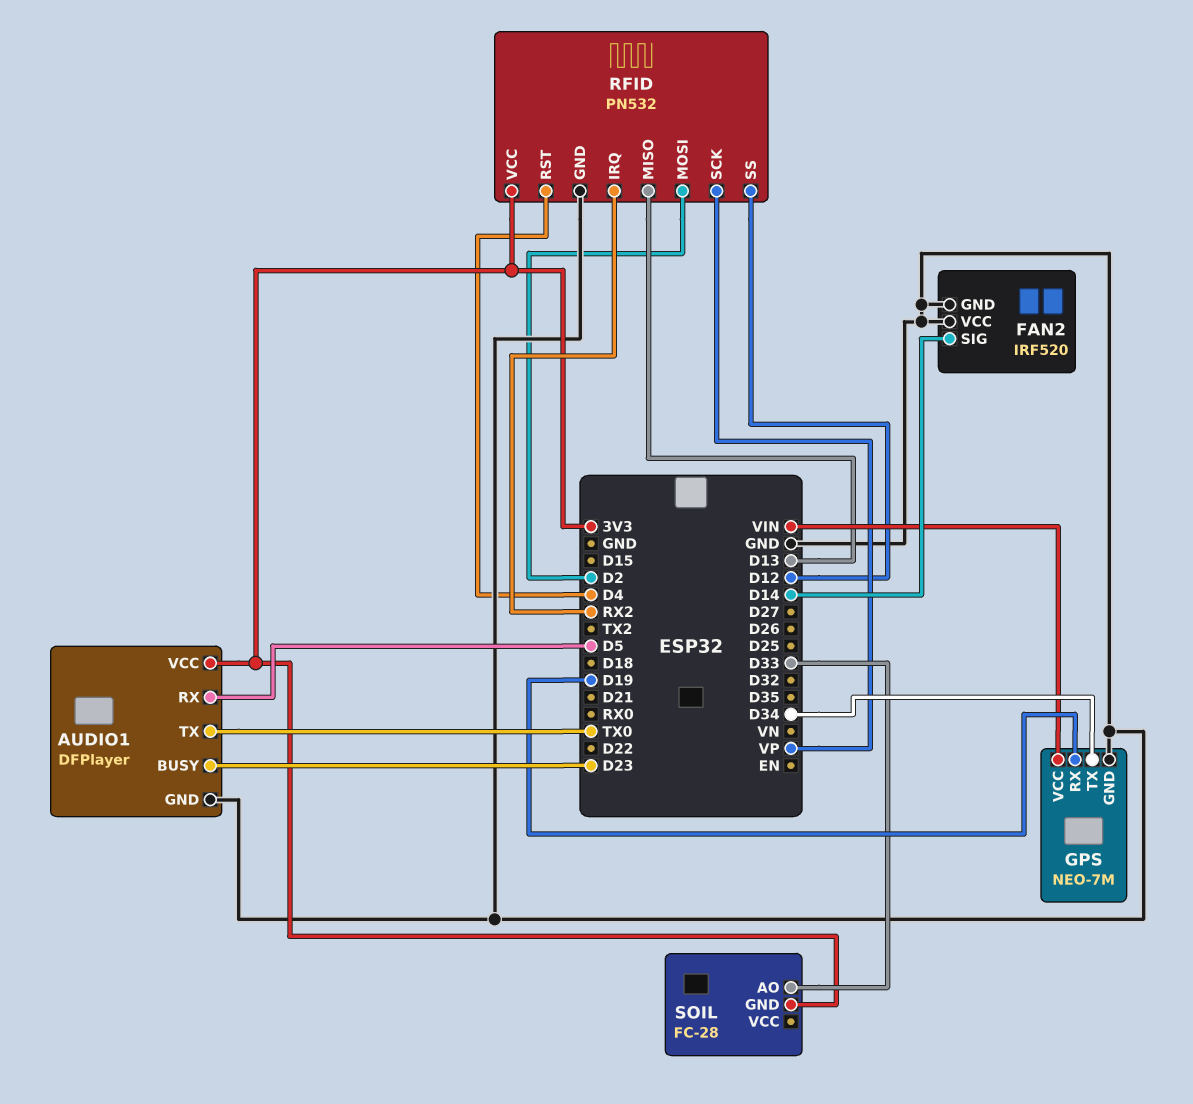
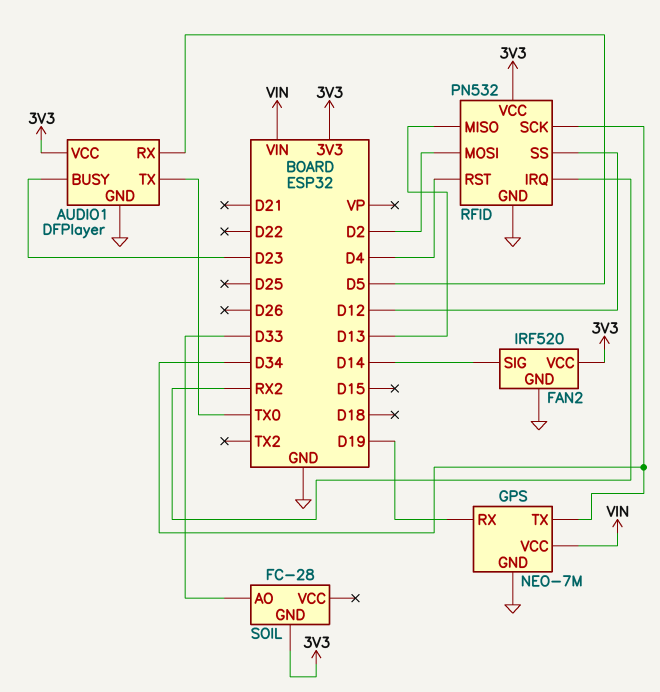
FAN2 pin VCC: GND -> 3V3
RFID pin SCK: VP -> D34

